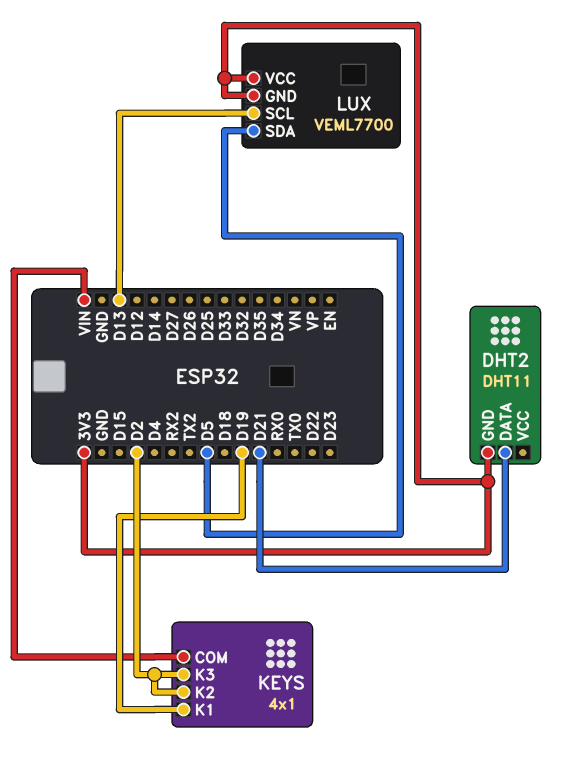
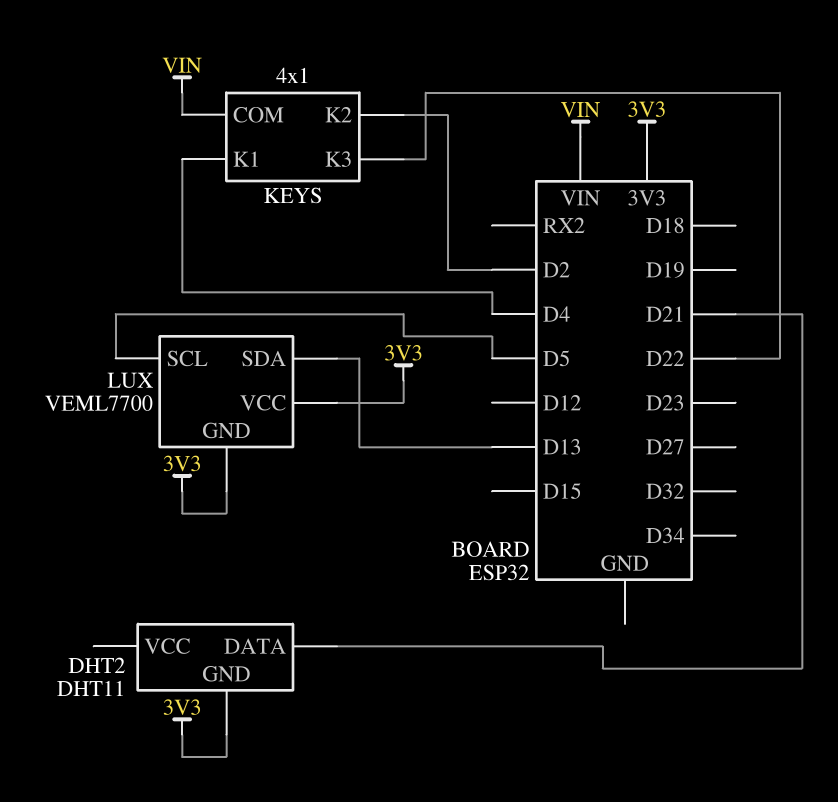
KEYS pin K1: D19 -> D4
KEYS pin K3: D2 -> D22
LUX pin SCL: D13 -> D5
LUX pin SDA: D5 -> D13

